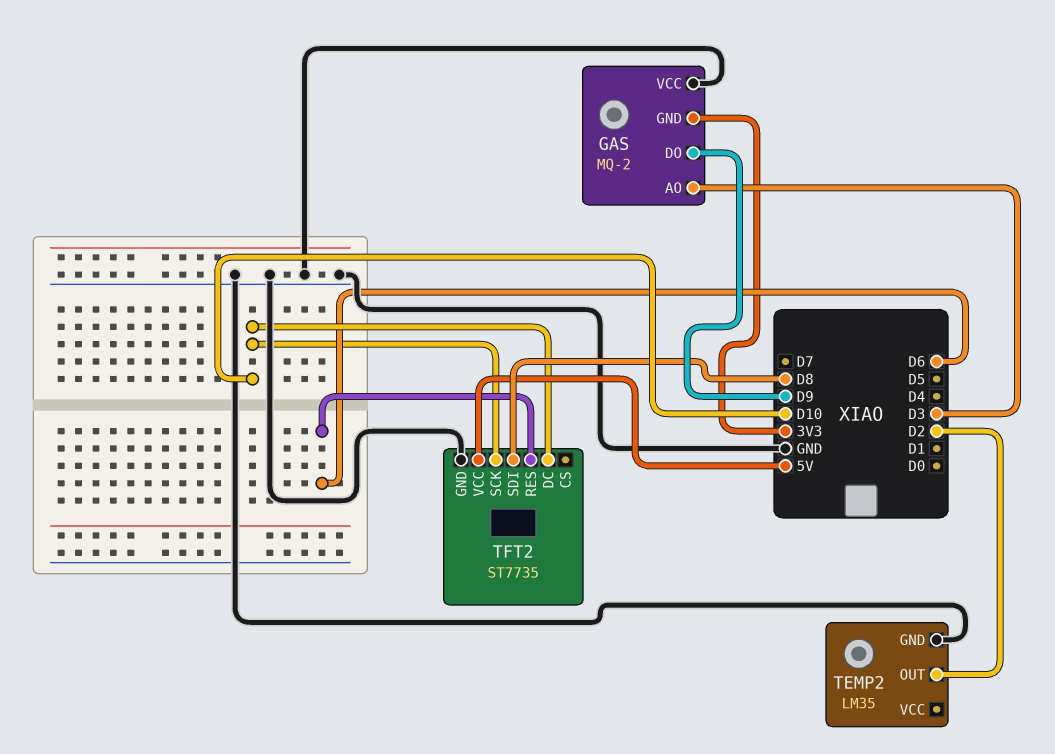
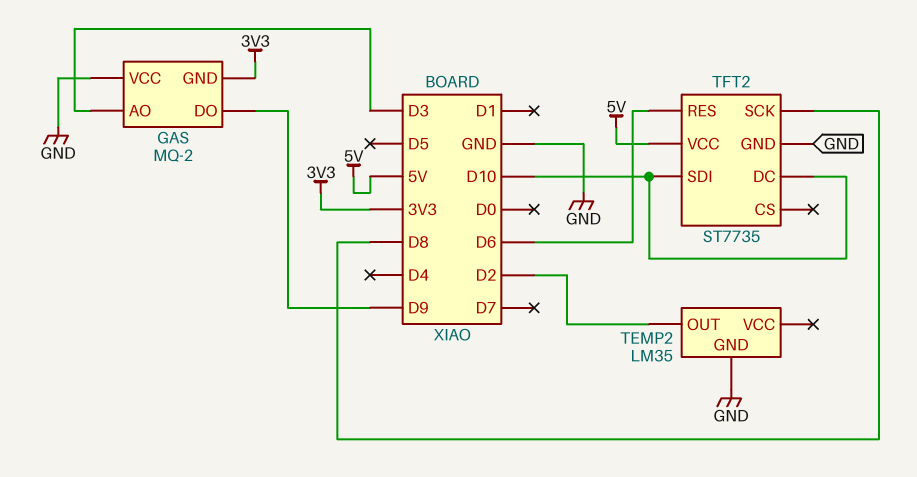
TFT2 pin SCK: D10 -> D8
TFT2 pin SDI: D8 -> D10

